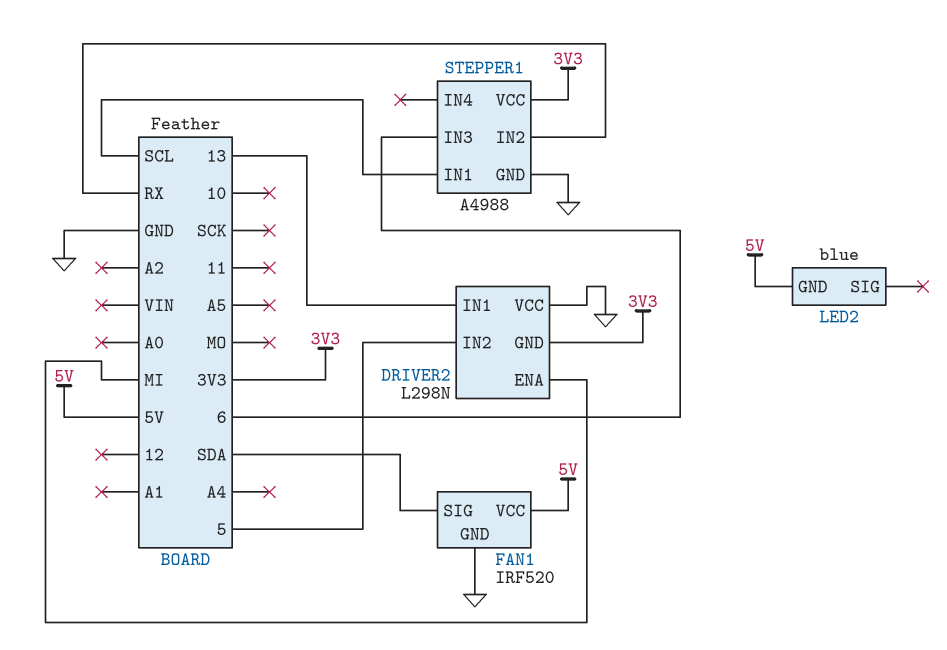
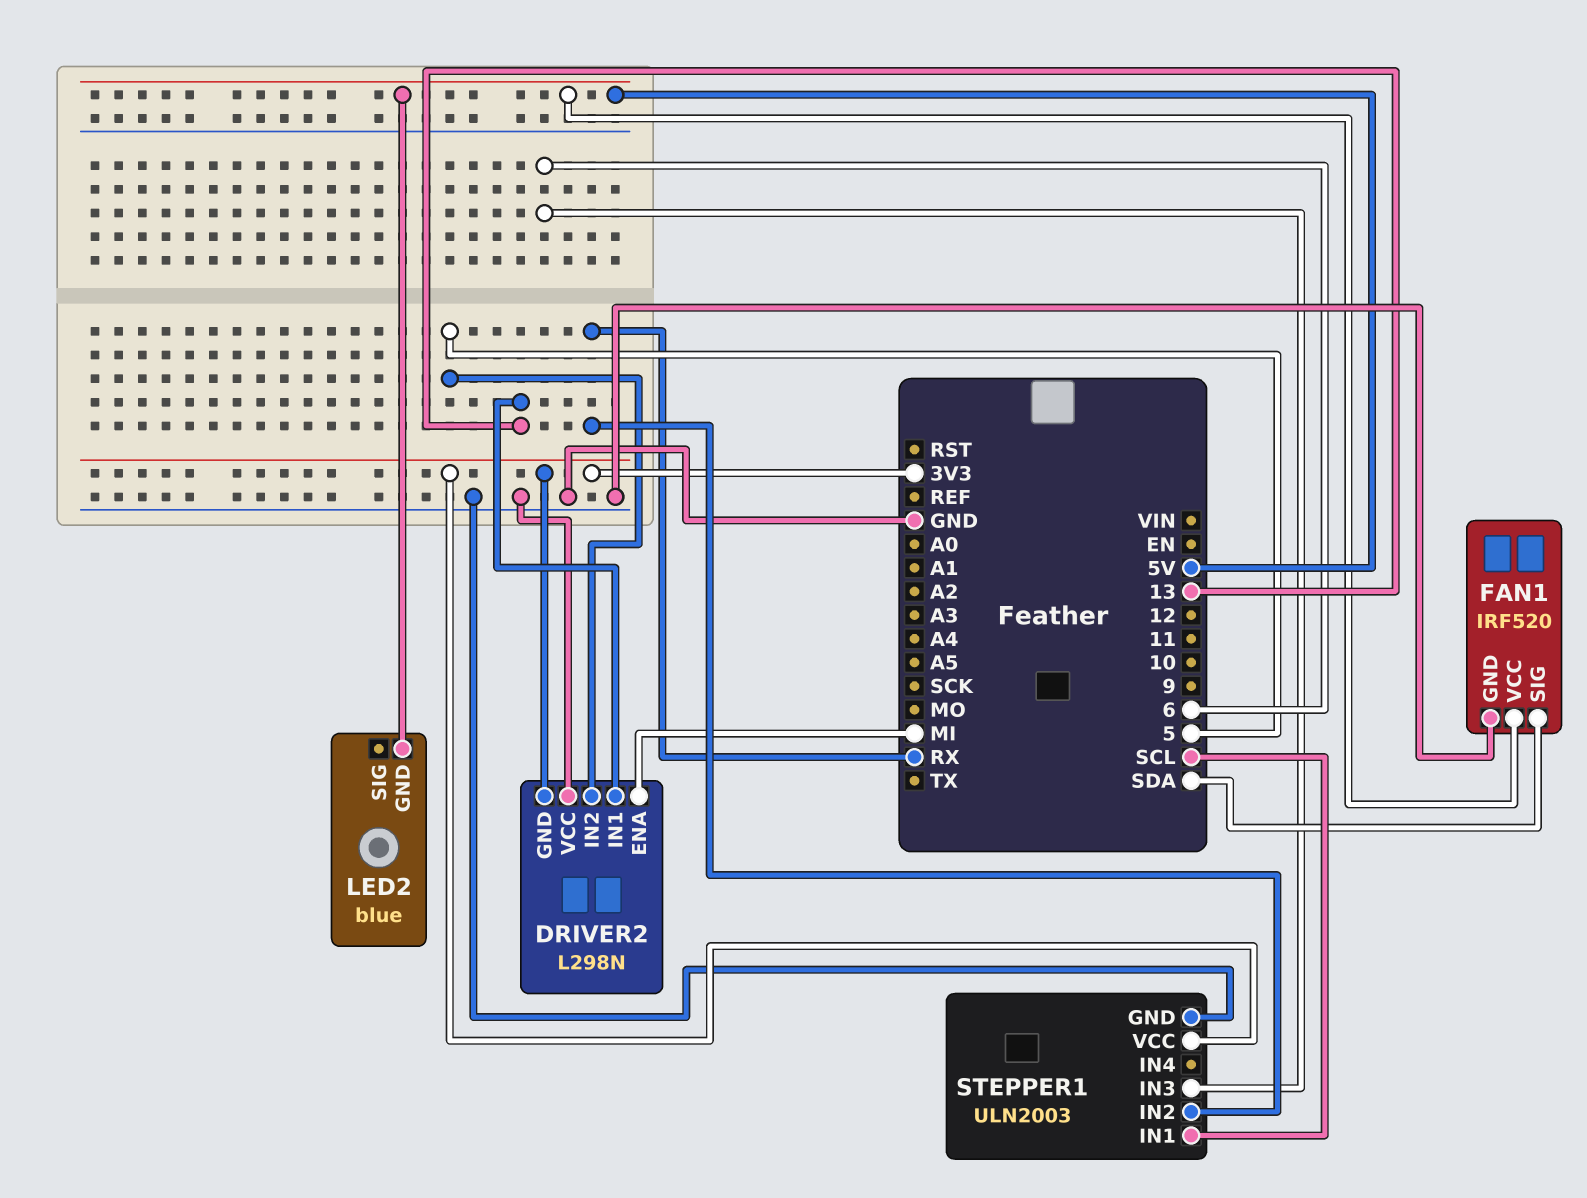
STEPPER1: A4988 -> ULN2003

